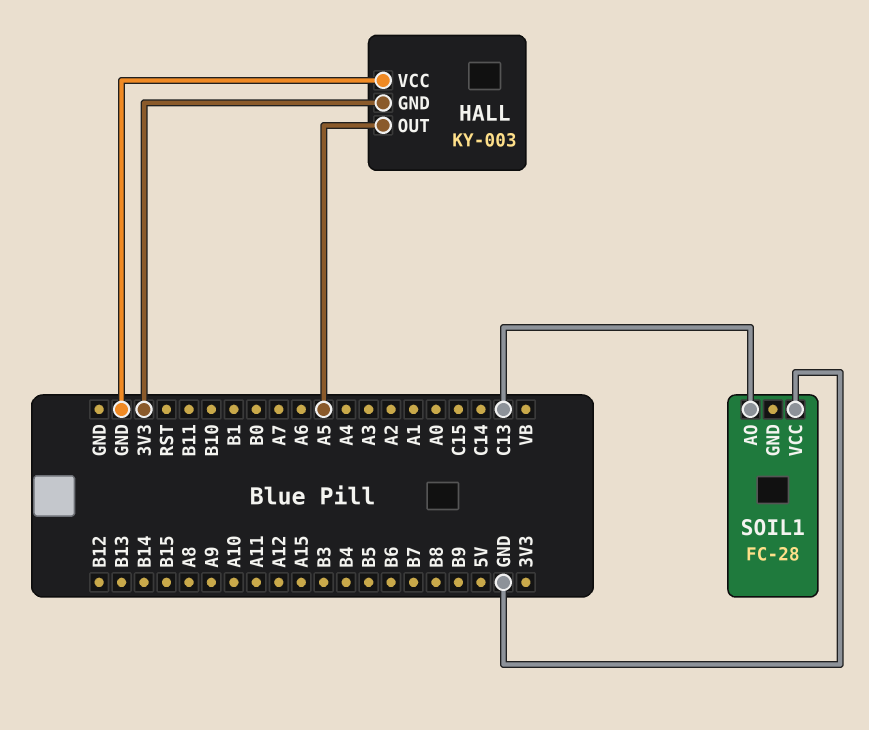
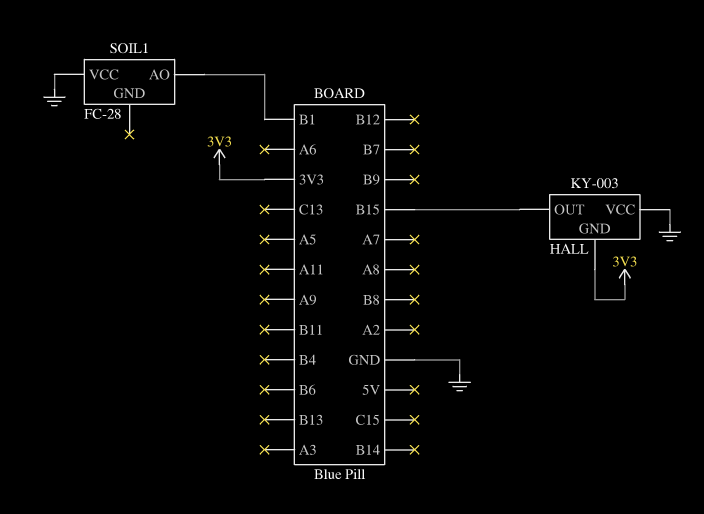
HALL pin OUT: A5 -> B15
SOIL1 pin AO: C13 -> B1

